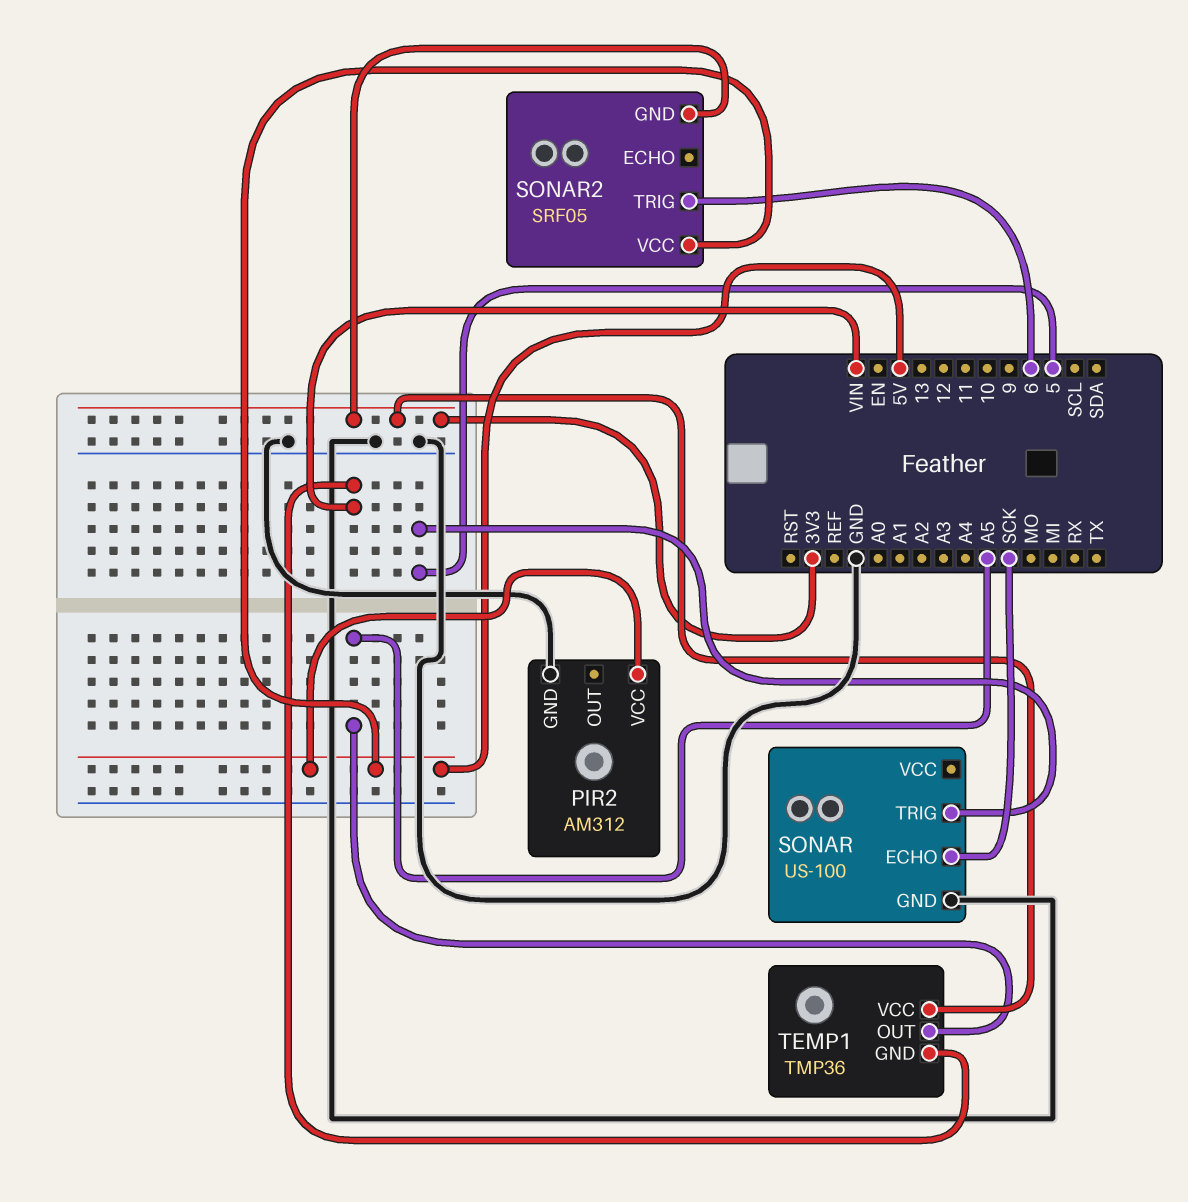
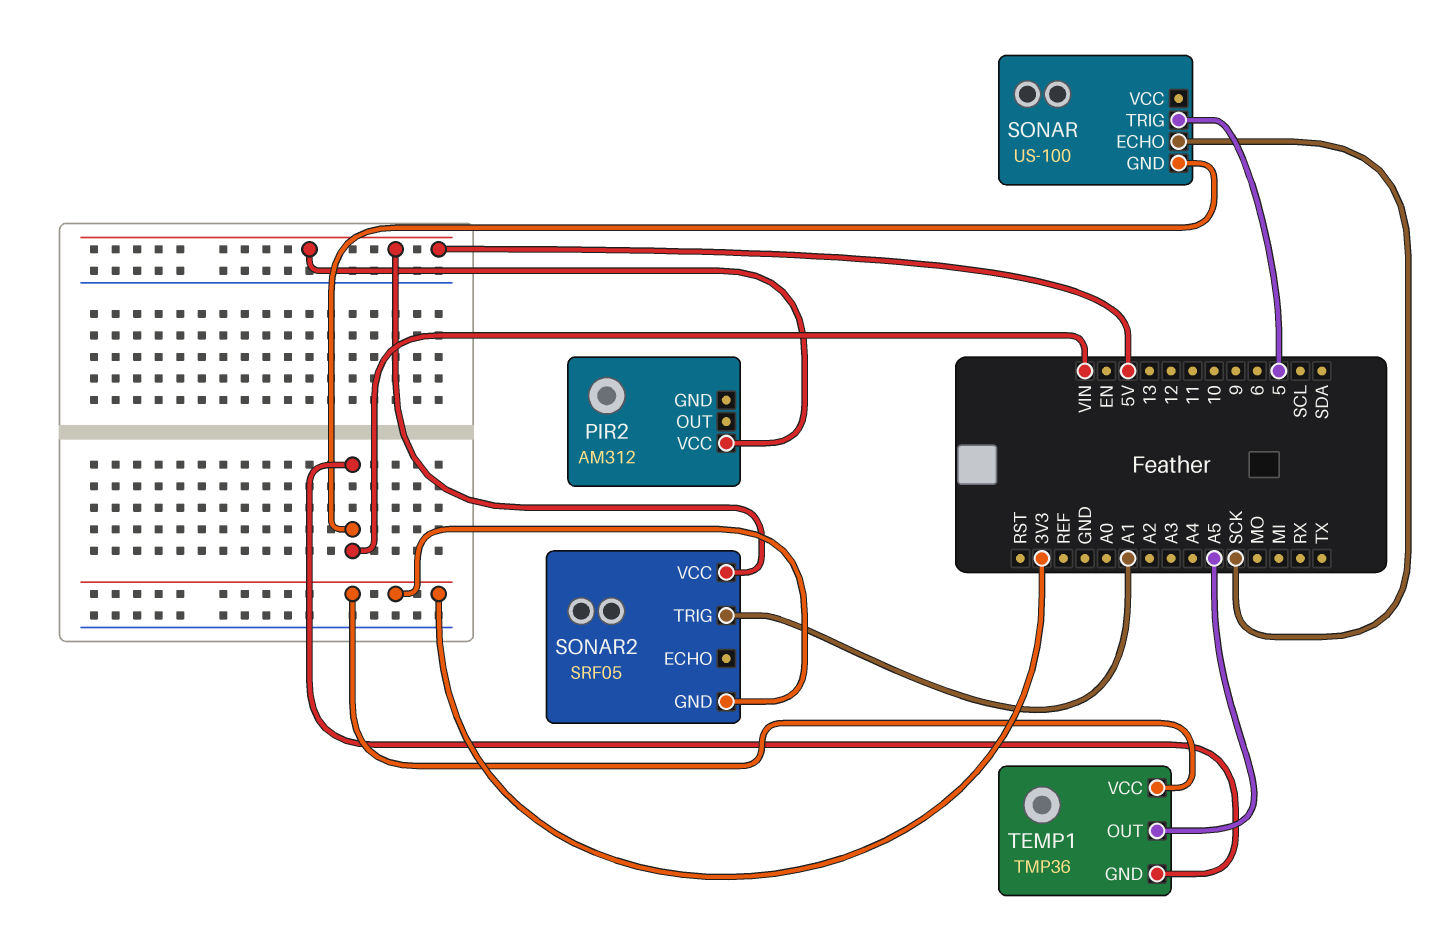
PIR2 pin GND: GND -> none
SONAR pin GND: GND -> VIN
SONAR2 pin TRIG: 6 -> A1

